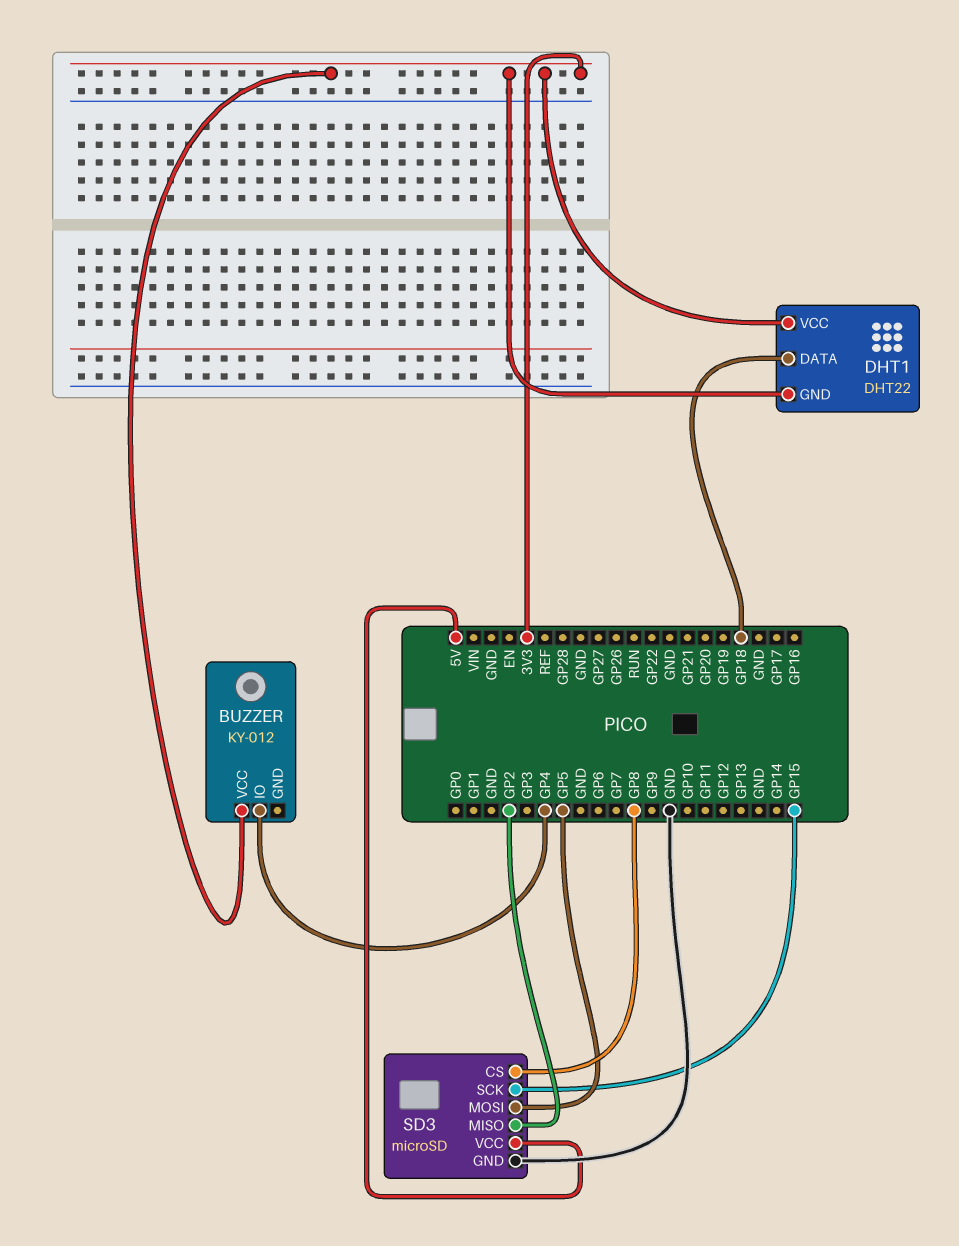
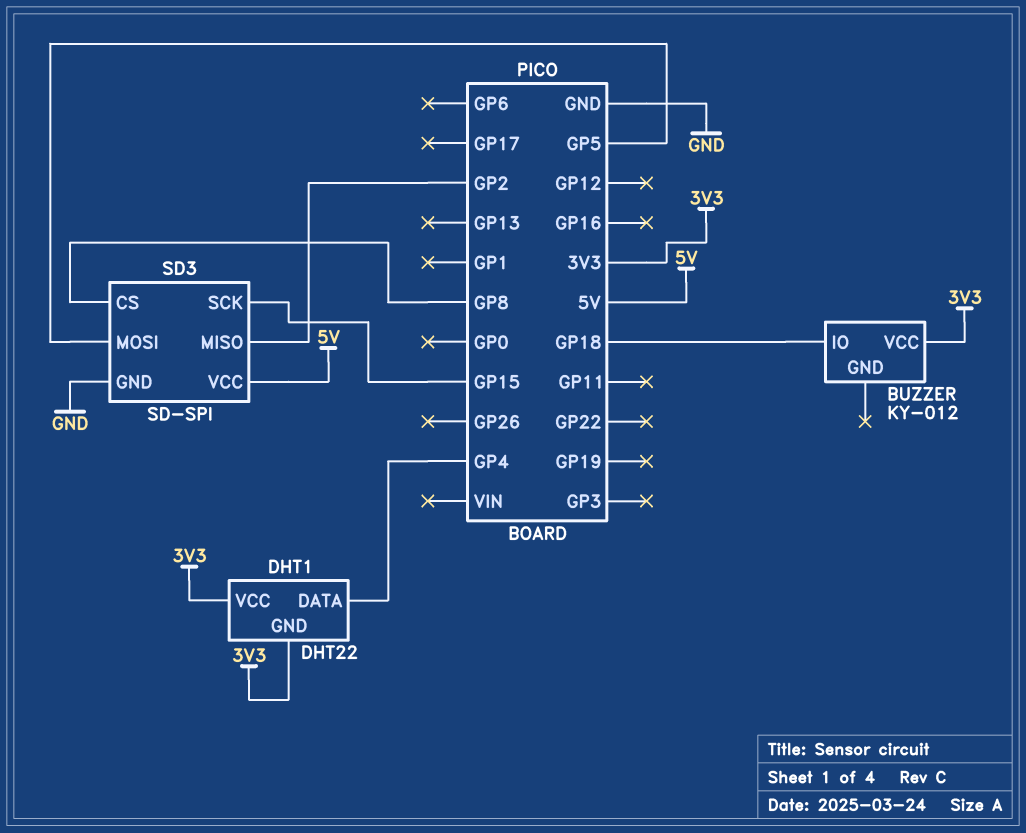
BUZZER pin IO: GP4 -> GP18
DHT1 pin DATA: GP18 -> GP4
SD3: microSD -> SD-SPI

